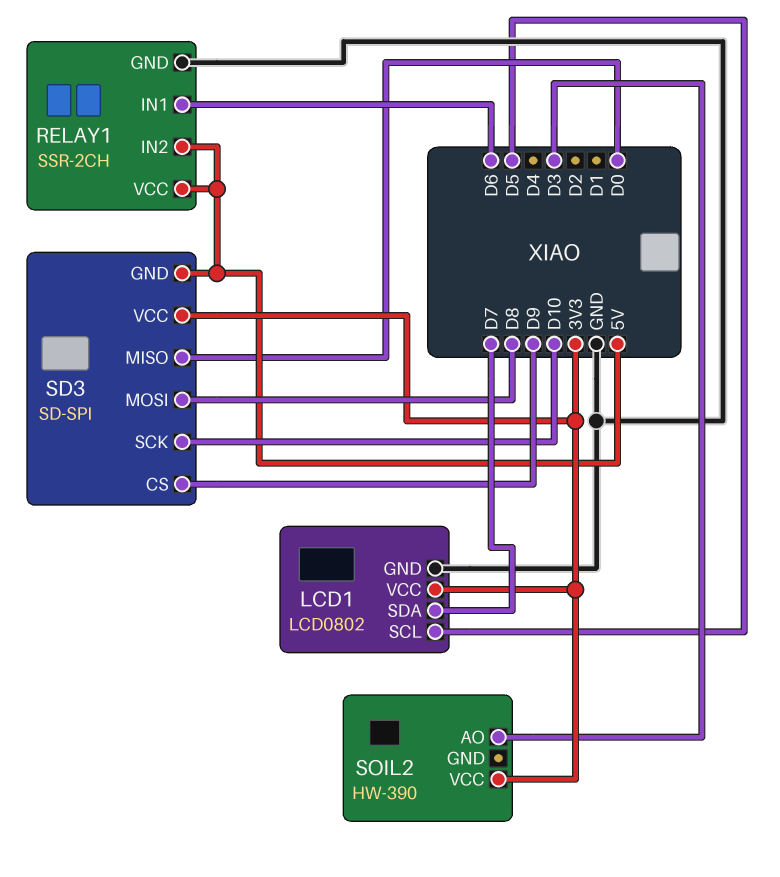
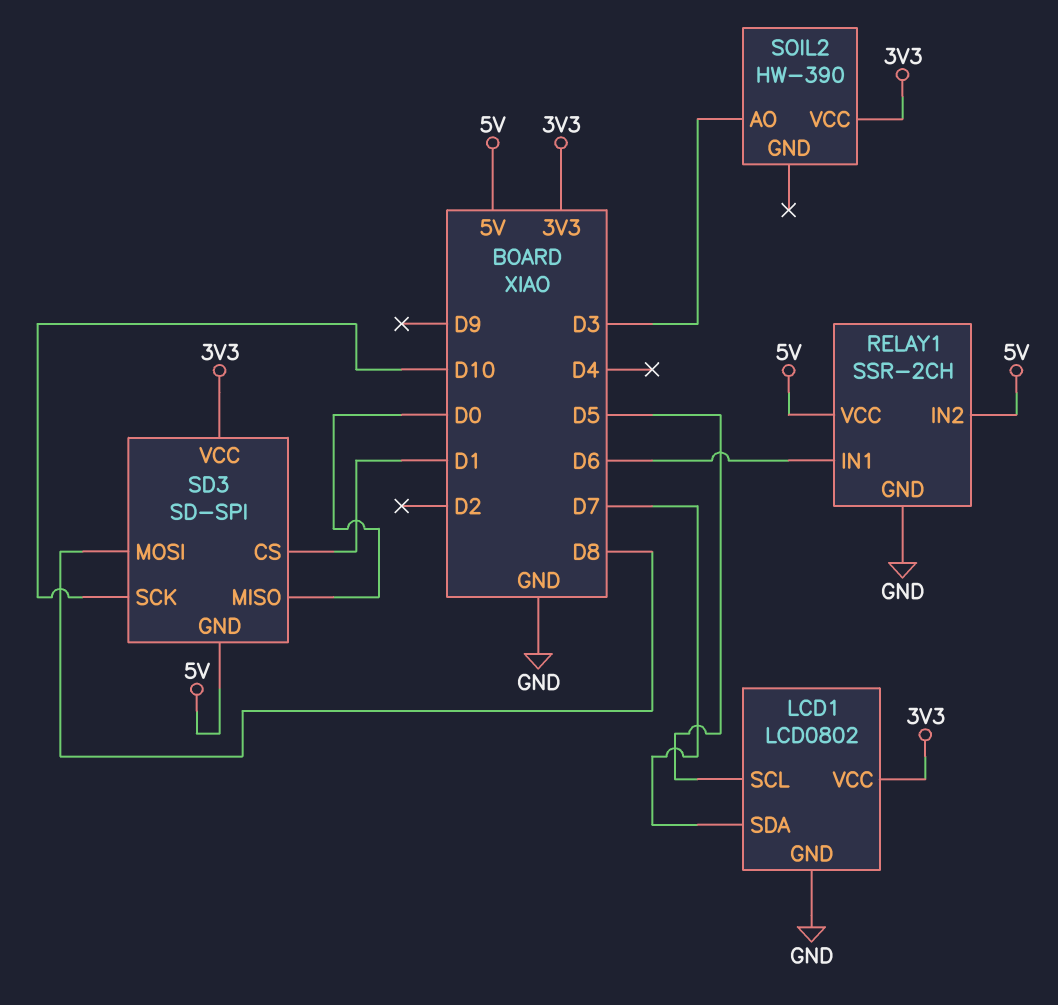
SD3 pin CS: D9 -> D1

